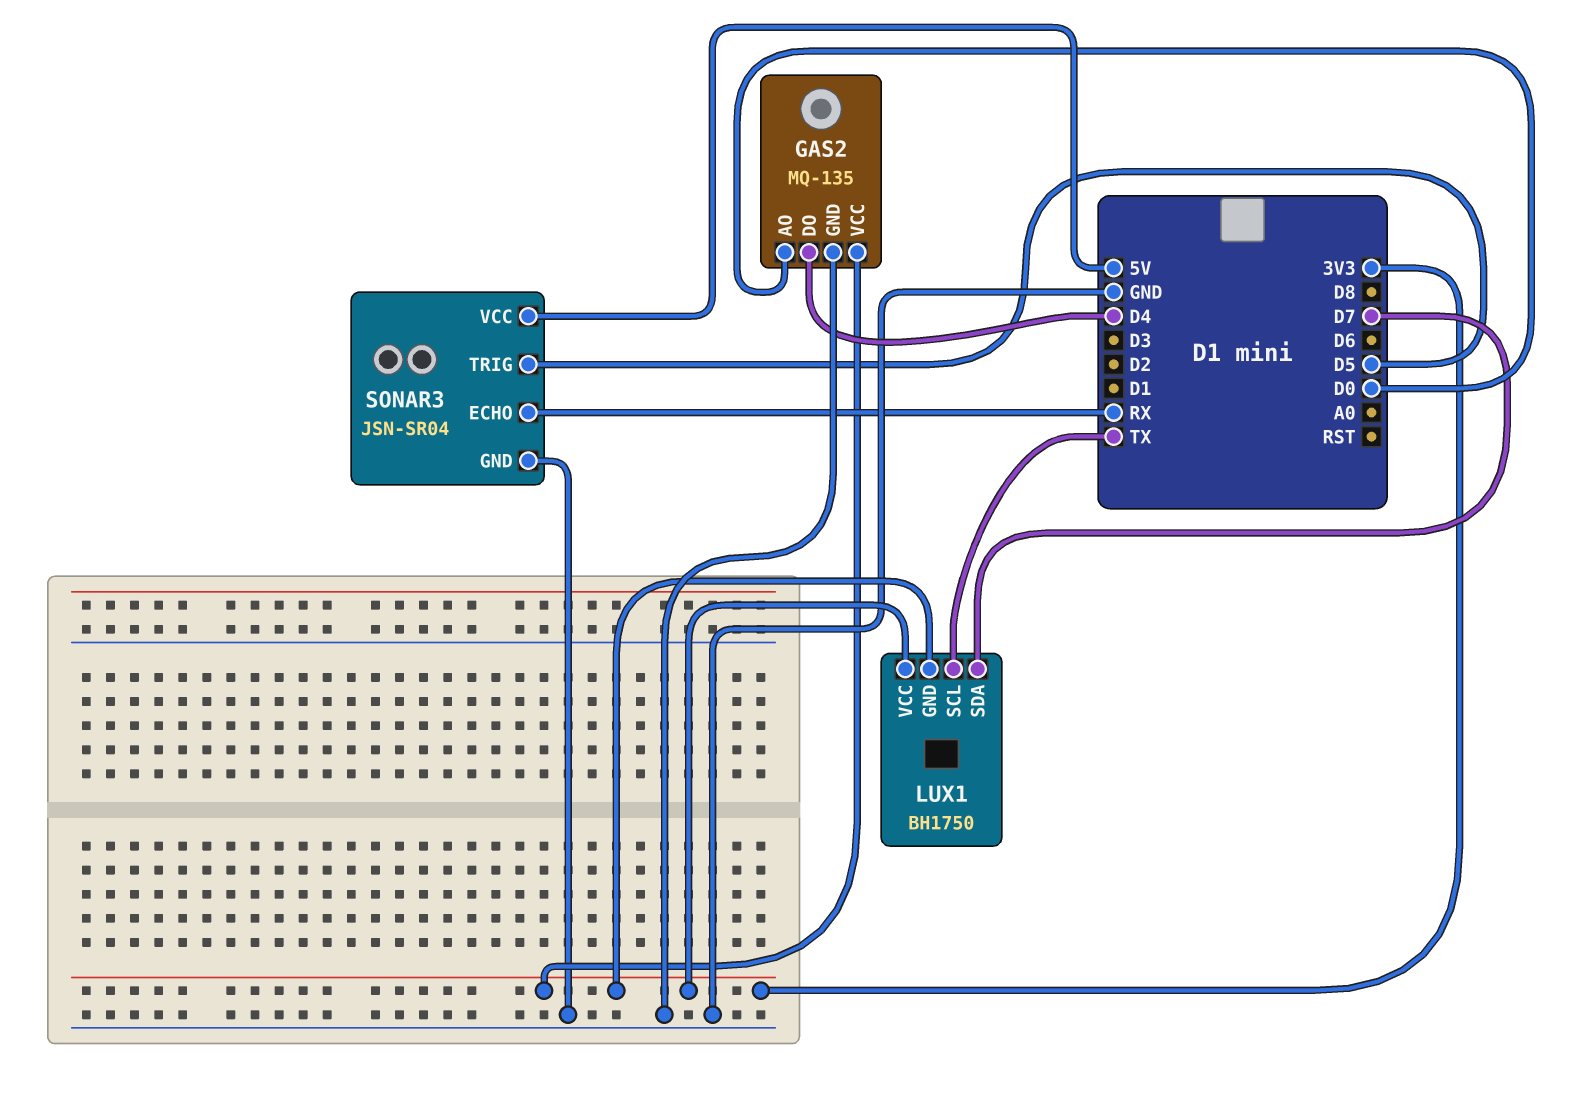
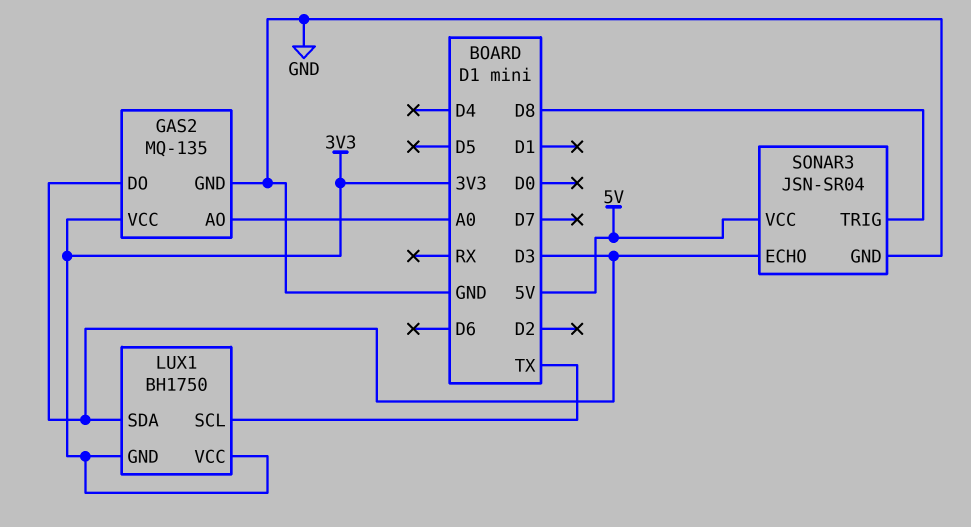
GAS2 pin AO: D0 -> A0
GAS2 pin DO: D4 -> D3
LUX1 pin SDA: D7 -> D3
SONAR3 pin ECHO: RX -> D3
SONAR3 pin TRIG: D5 -> D8

